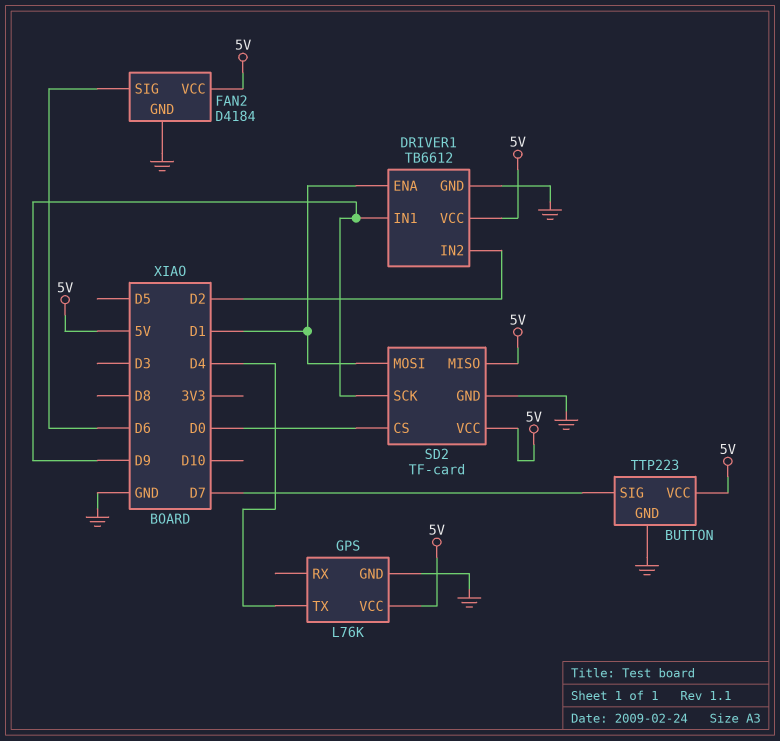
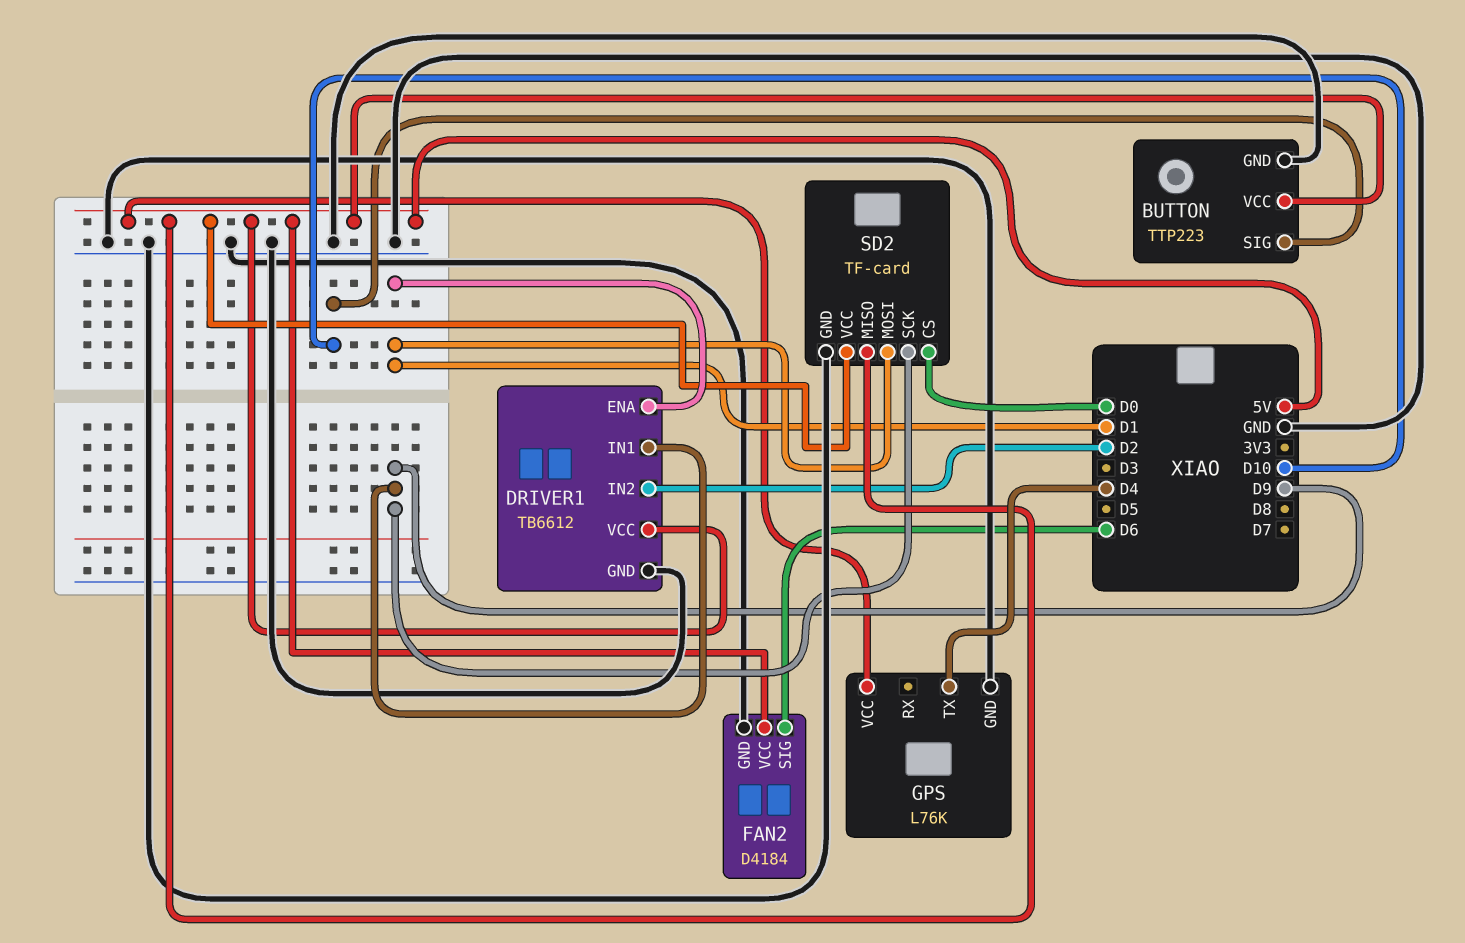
BUTTON pin SIG: D7 -> D10

